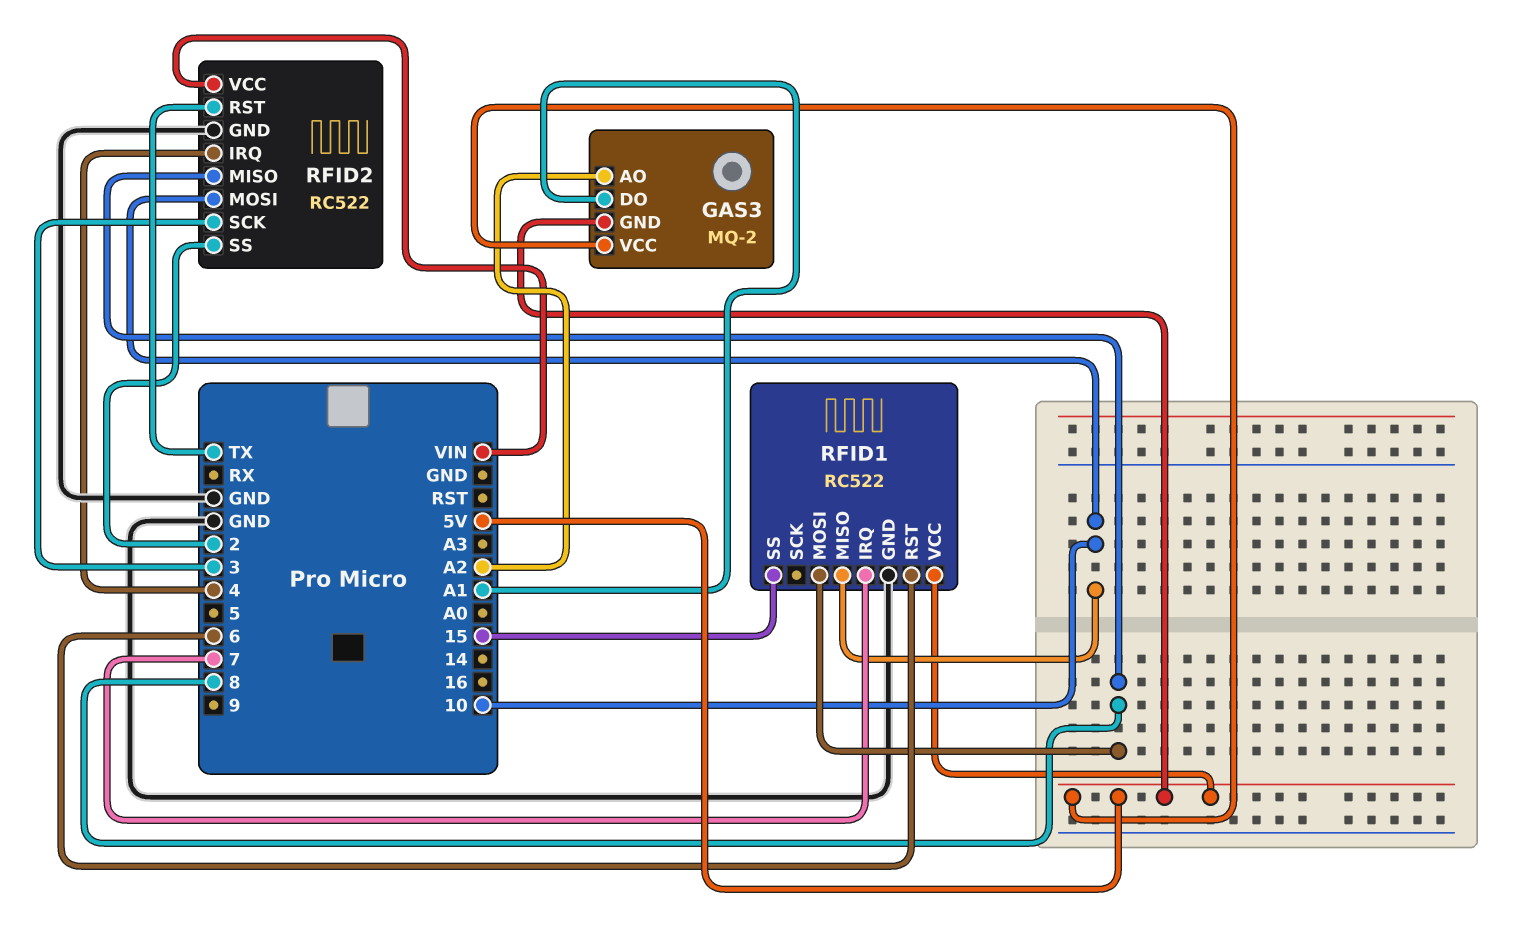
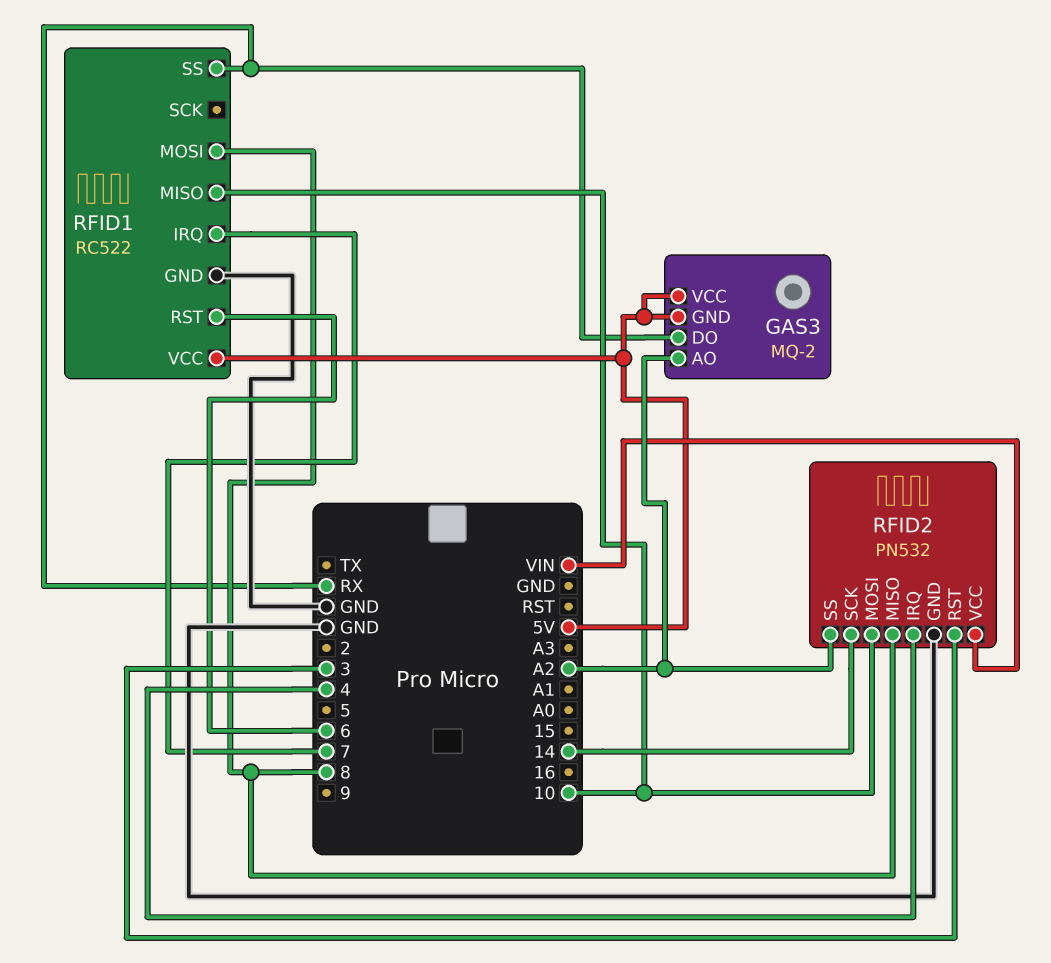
GAS3 pin DO: A1 -> RX
RFID1 pin SS: 15 -> RX
RFID2: RC522 -> PN532
RFID2 pin RST: TX -> 3
RFID2 pin SCK: 3 -> 14
RFID2 pin SS: 2 -> A2

